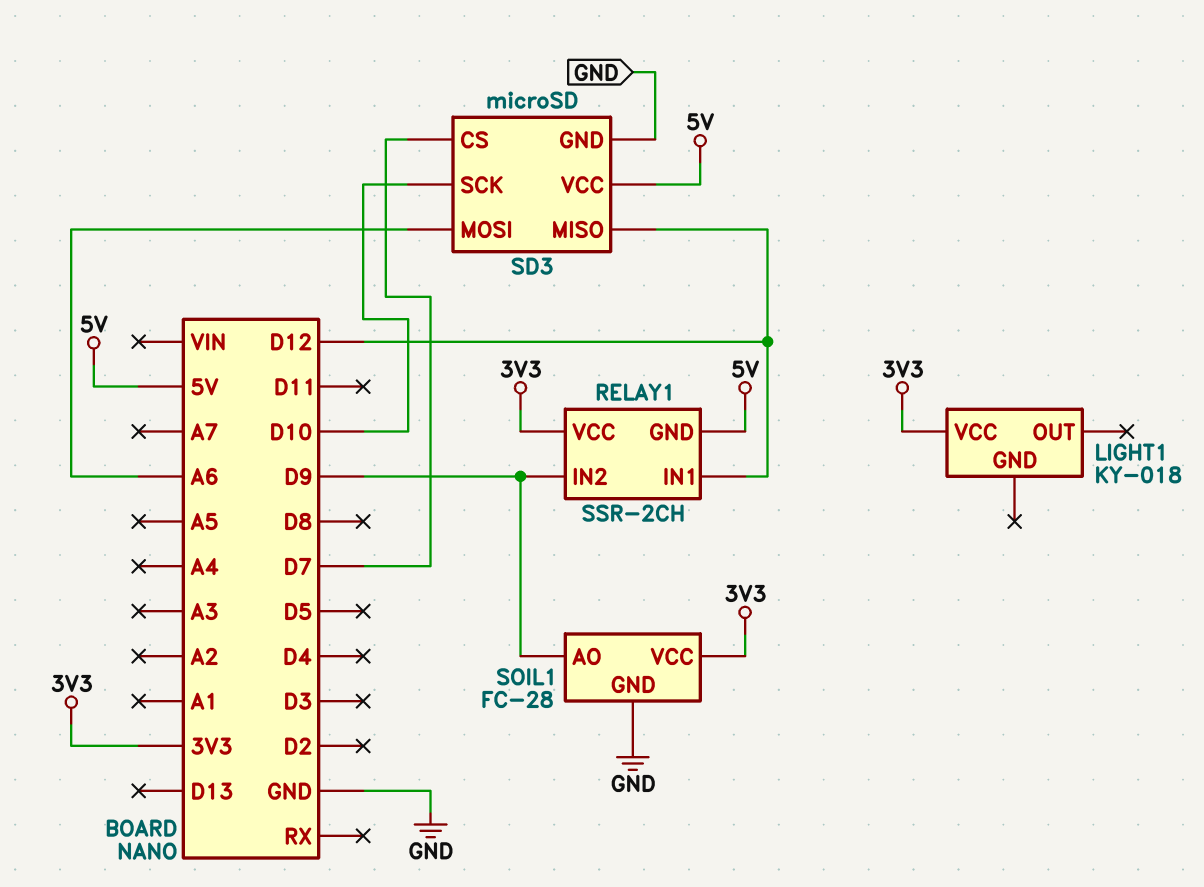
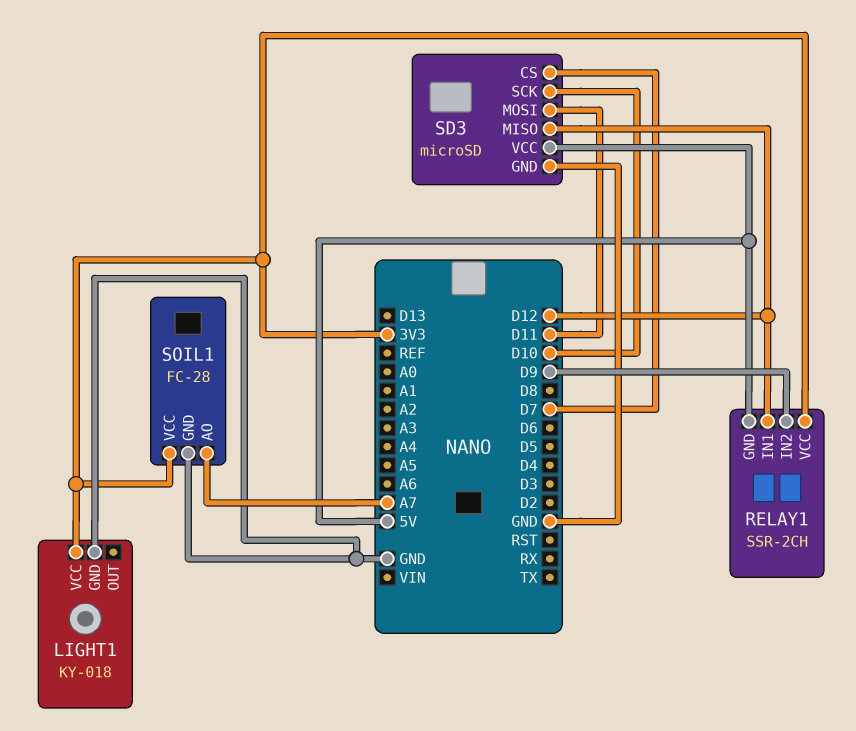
LIGHT1 pin GND: none -> GND
SD3 pin MOSI: A6 -> D11
SOIL1 pin AO: D9 -> A7

